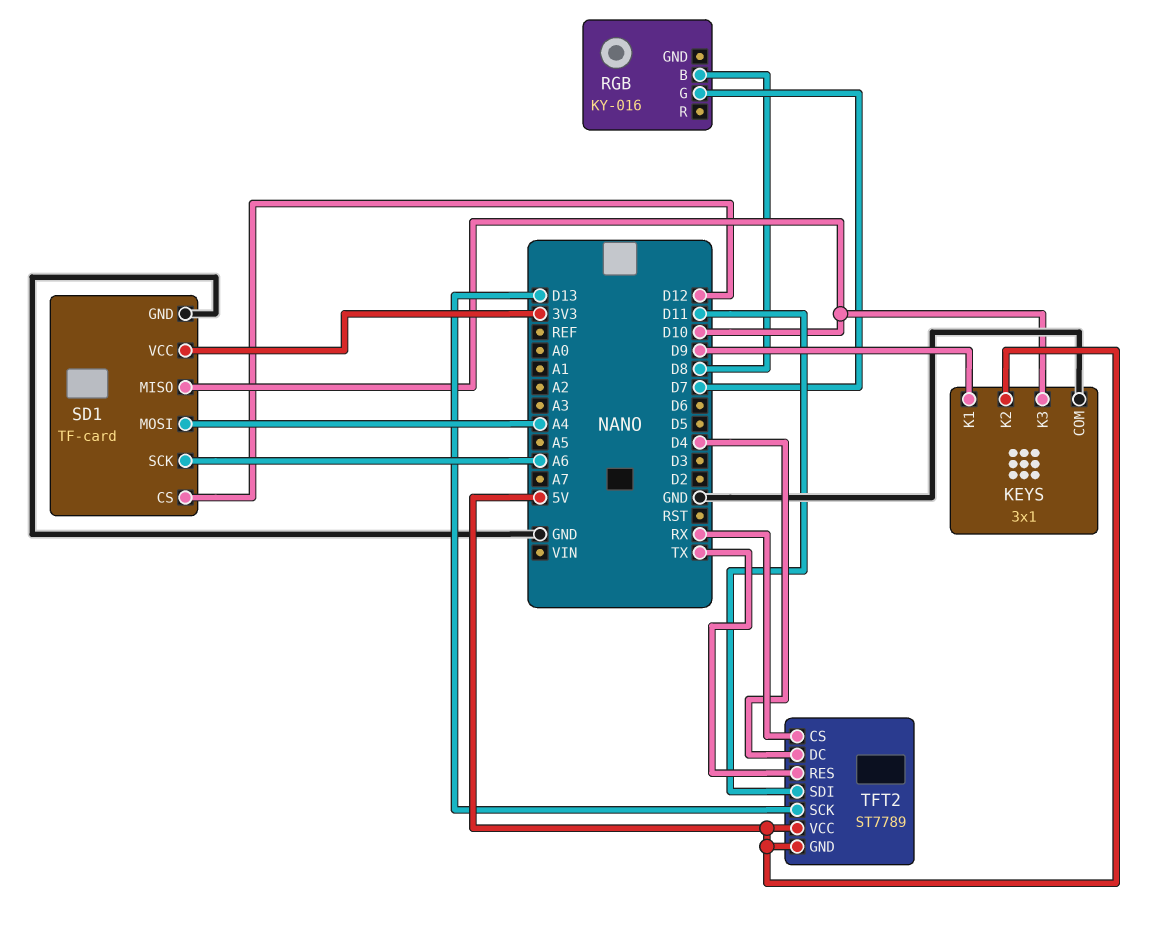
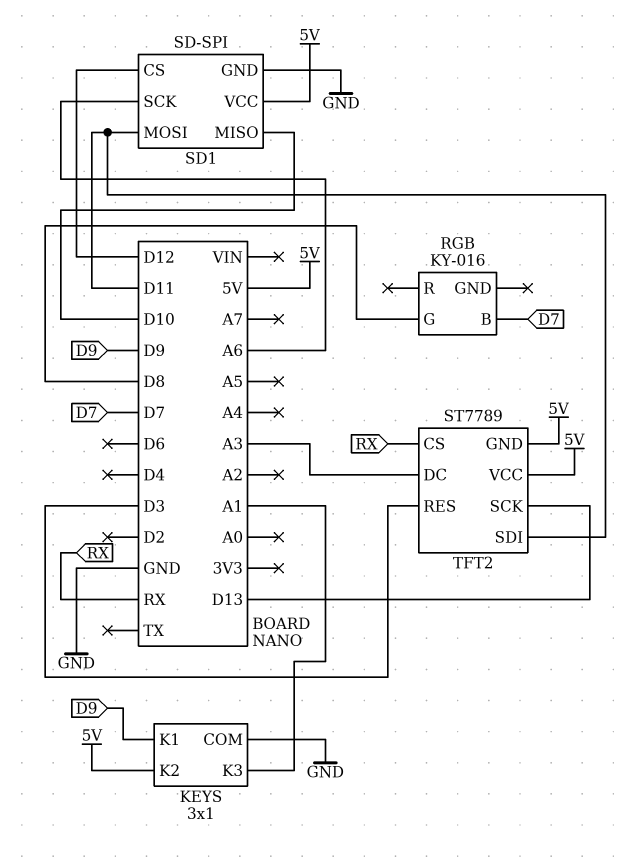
KEYS pin K3: D10 -> A1
RGB pin B: D8 -> D7
RGB pin G: D7 -> D8
SD1: TF-card -> SD-SPI
SD1 pin MOSI: A4 -> D11
SD1 pin VCC: 3V3 -> 5V
TFT2 pin DC: D4 -> A3
TFT2 pin RES: TX -> D3

